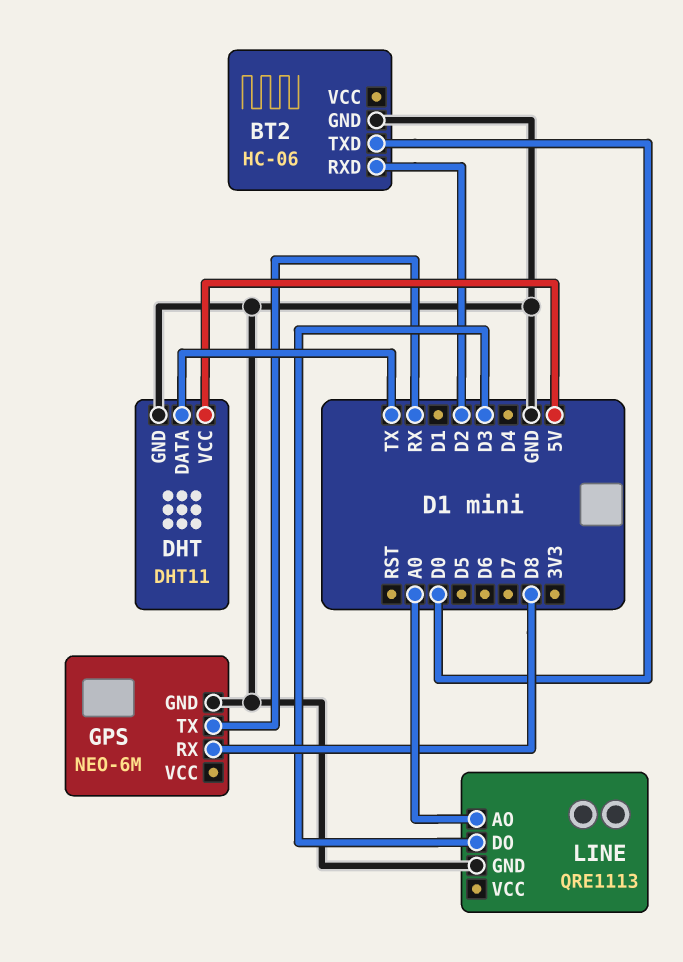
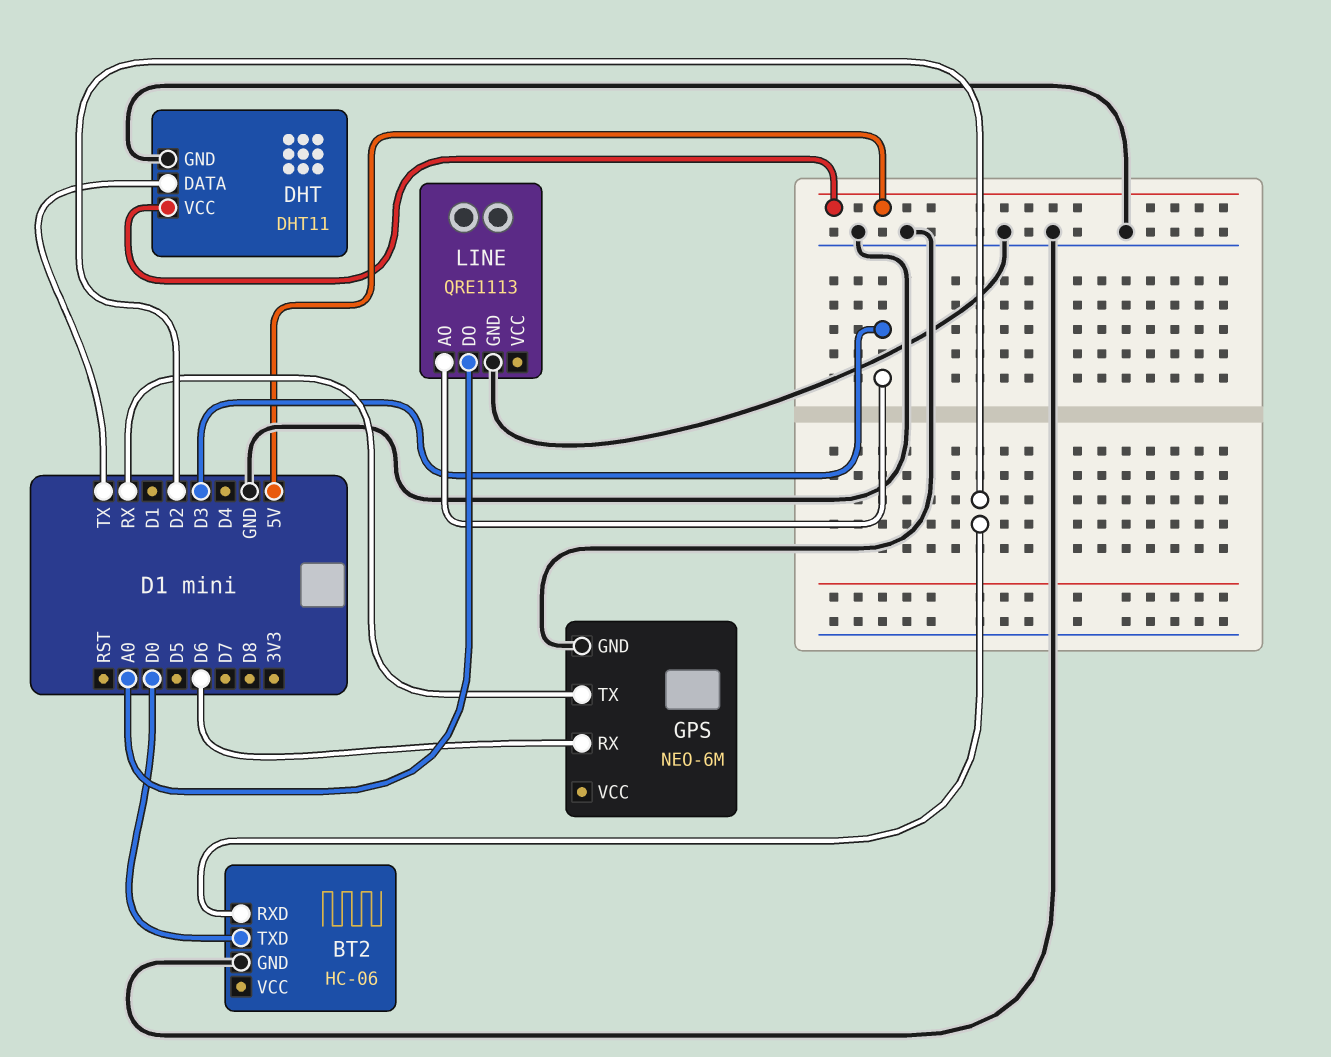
GPS pin RX: D8 -> D6
LINE pin AO: A0 -> D3
LINE pin DO: D3 -> A0

